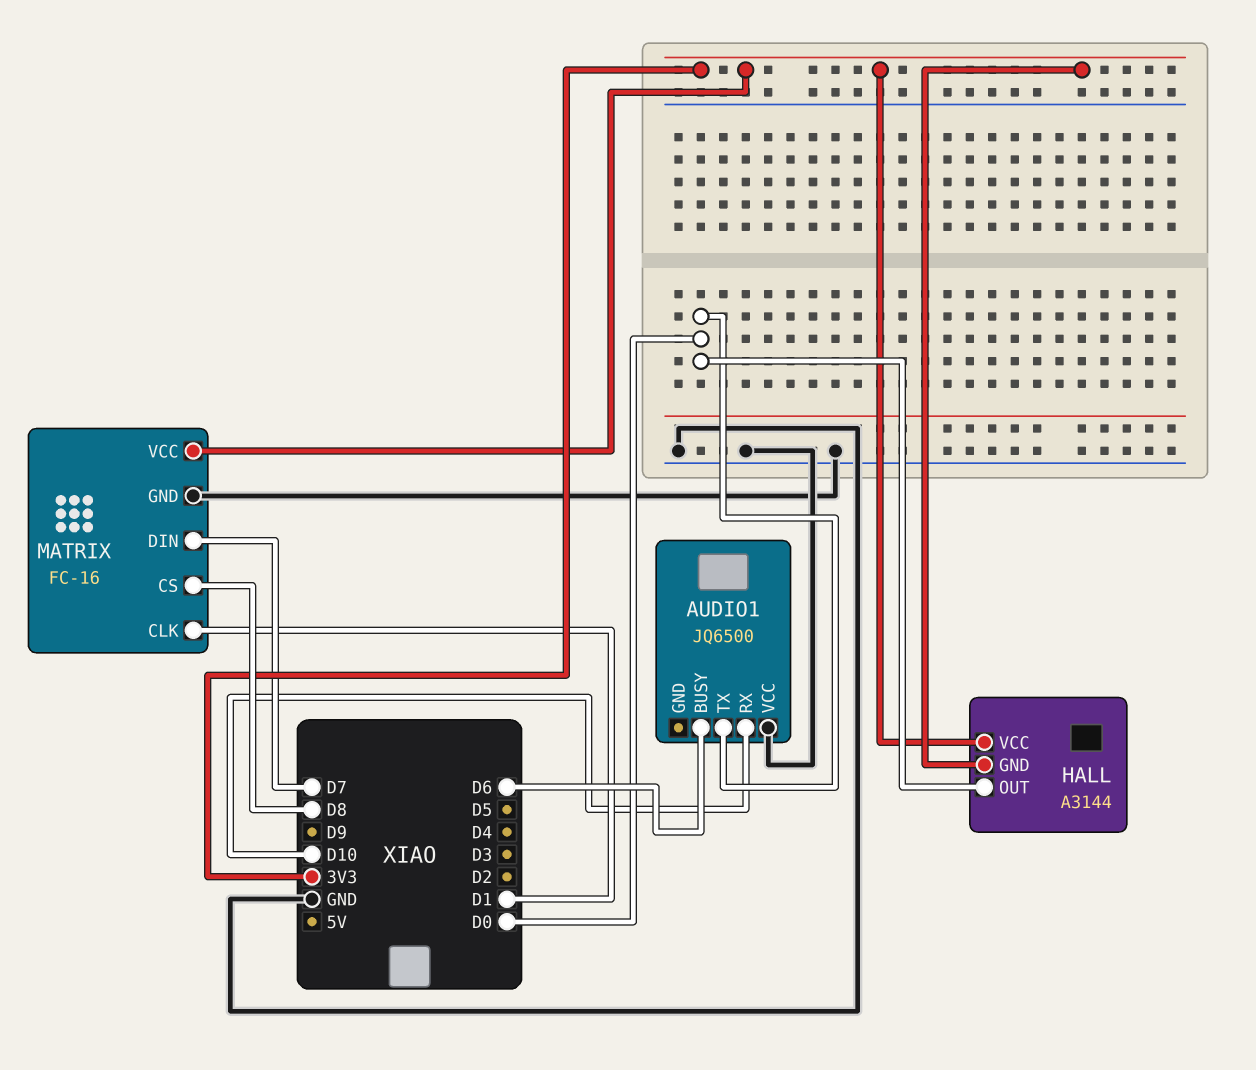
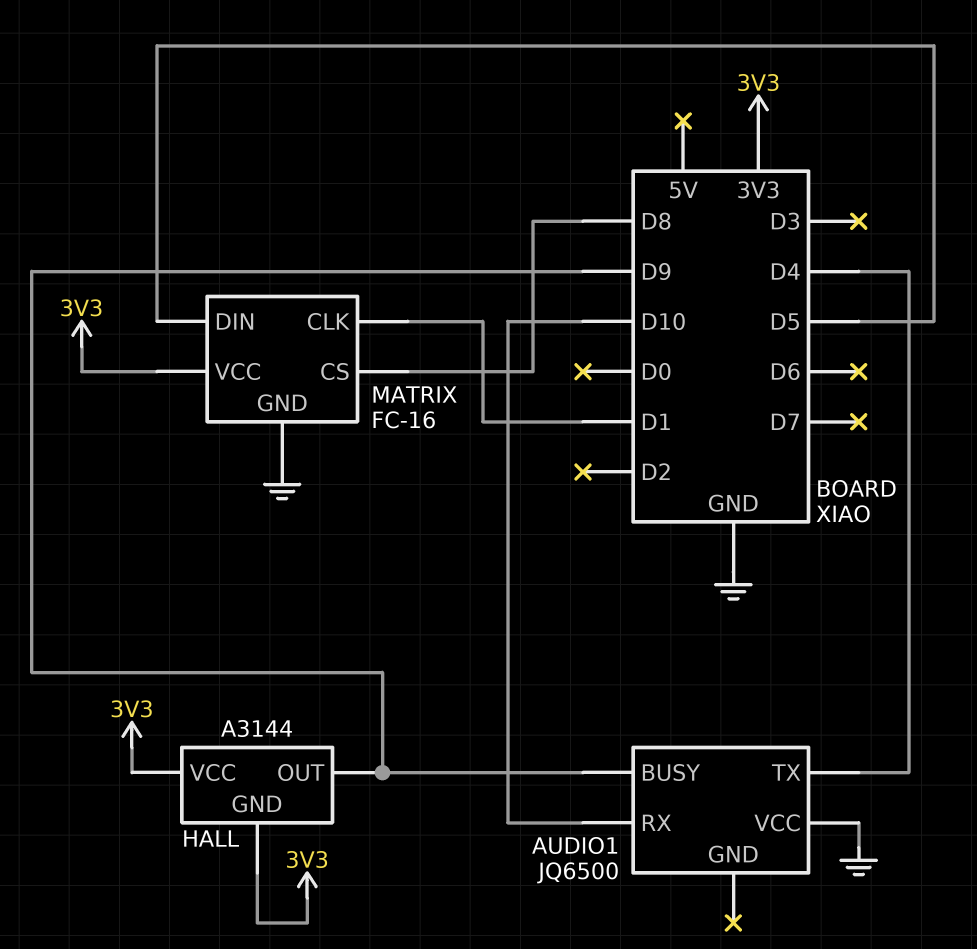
AUDIO1 pin BUSY: D6 -> D9
AUDIO1 pin TX: D0 -> D4
HALL pin OUT: D0 -> D9
MATRIX pin DIN: D7 -> D5

